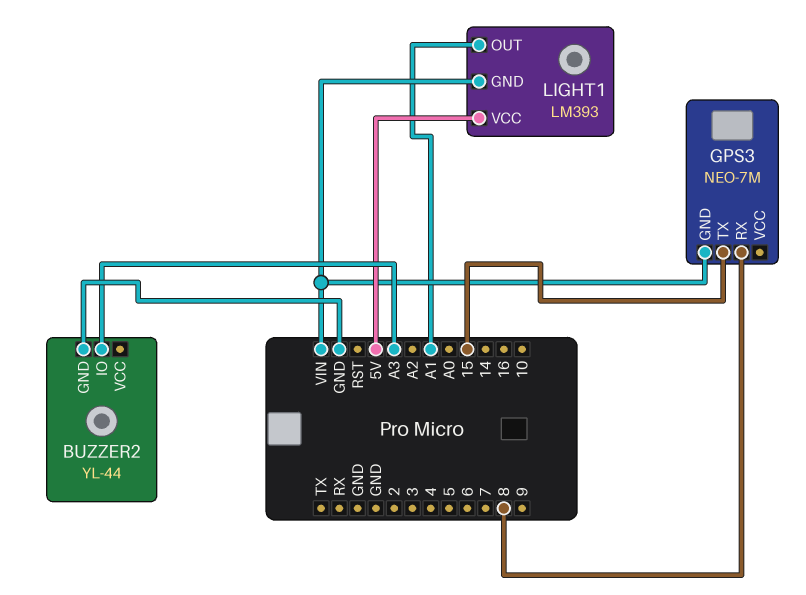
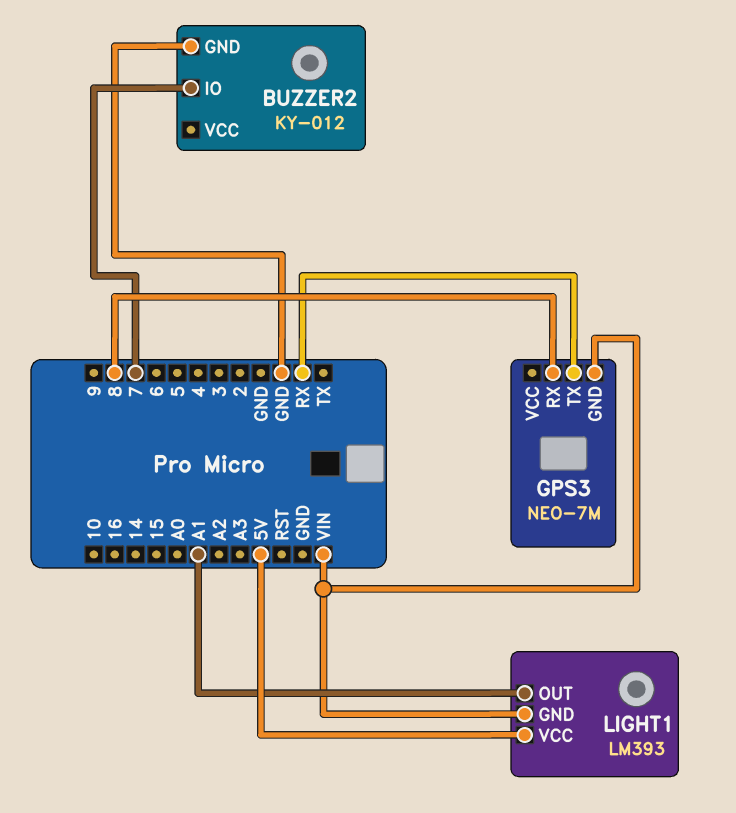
BUZZER2: YL-44 -> KY-012
BUZZER2 pin IO: A3 -> 7
GPS3 pin TX: 15 -> RX

